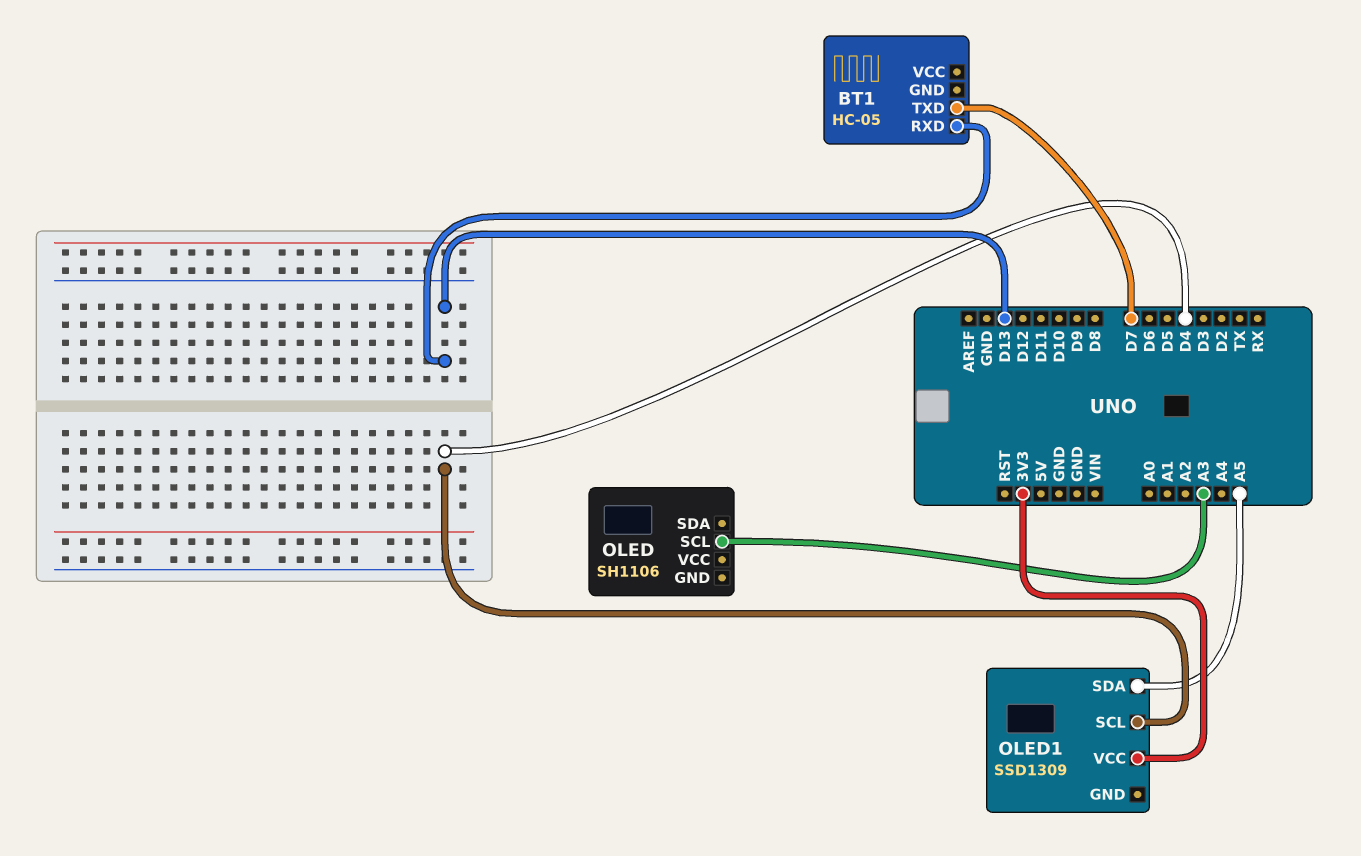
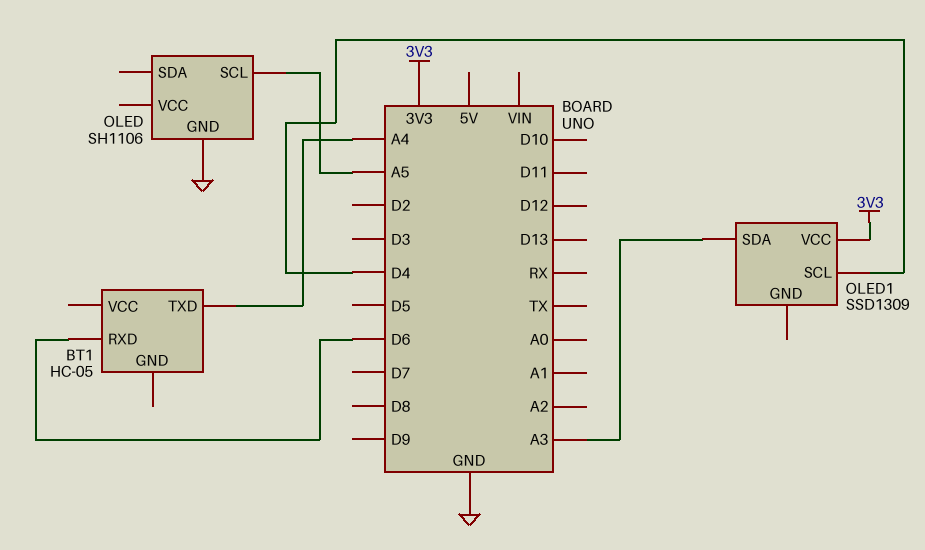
BT1 pin RXD: D13 -> D6
BT1 pin TXD: D7 -> A4
OLED pin GND: none -> GND
OLED pin SCL: A3 -> A5
OLED1 pin SDA: A5 -> A3

